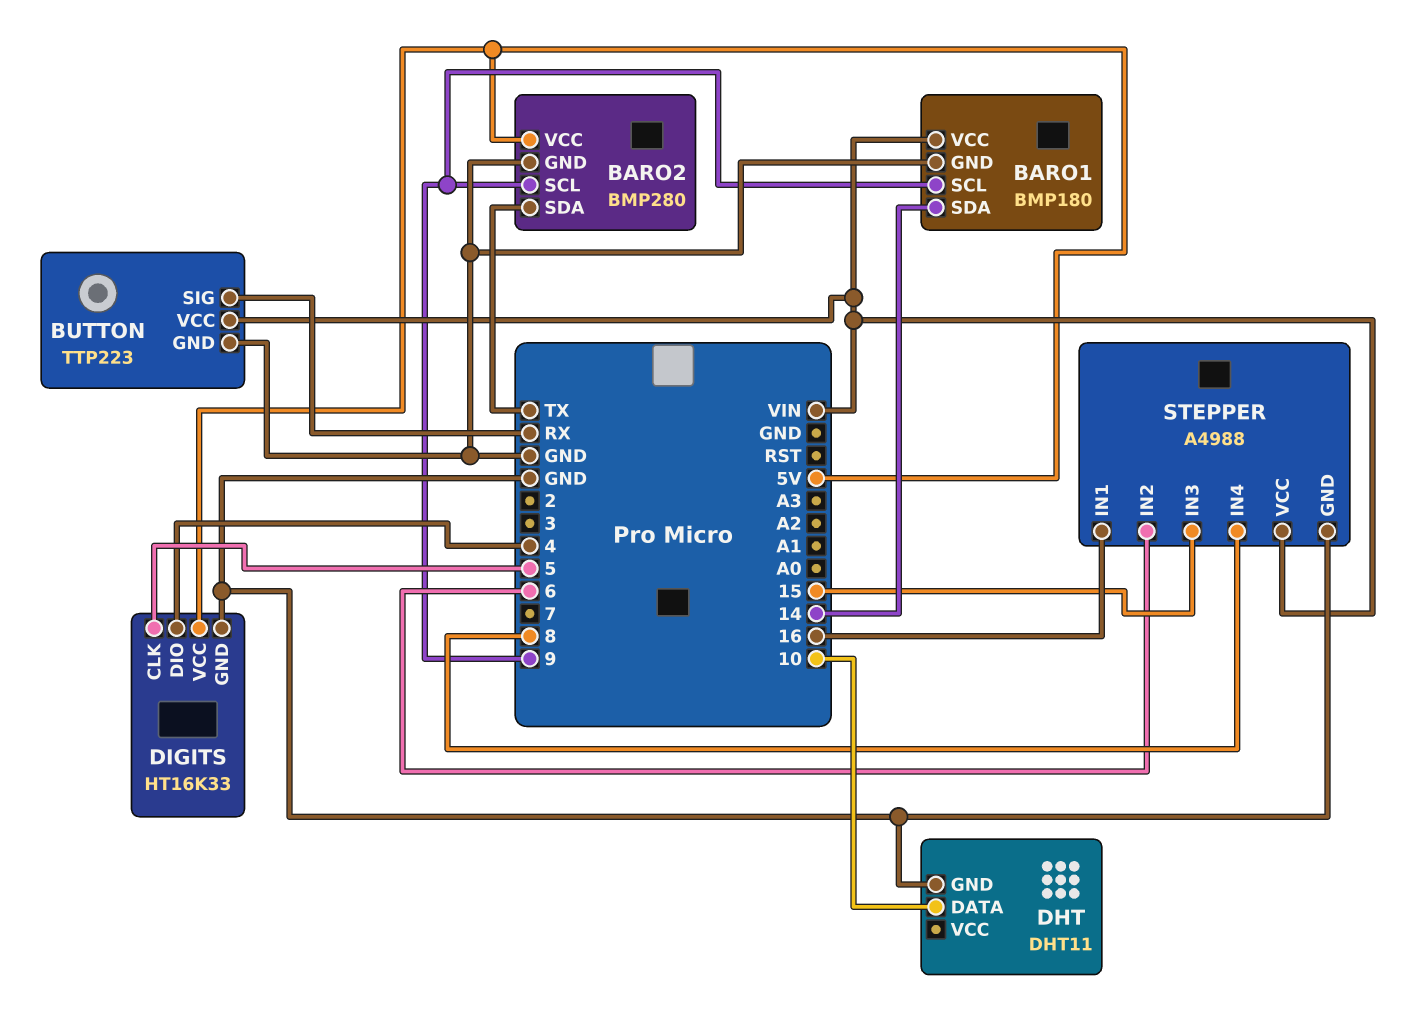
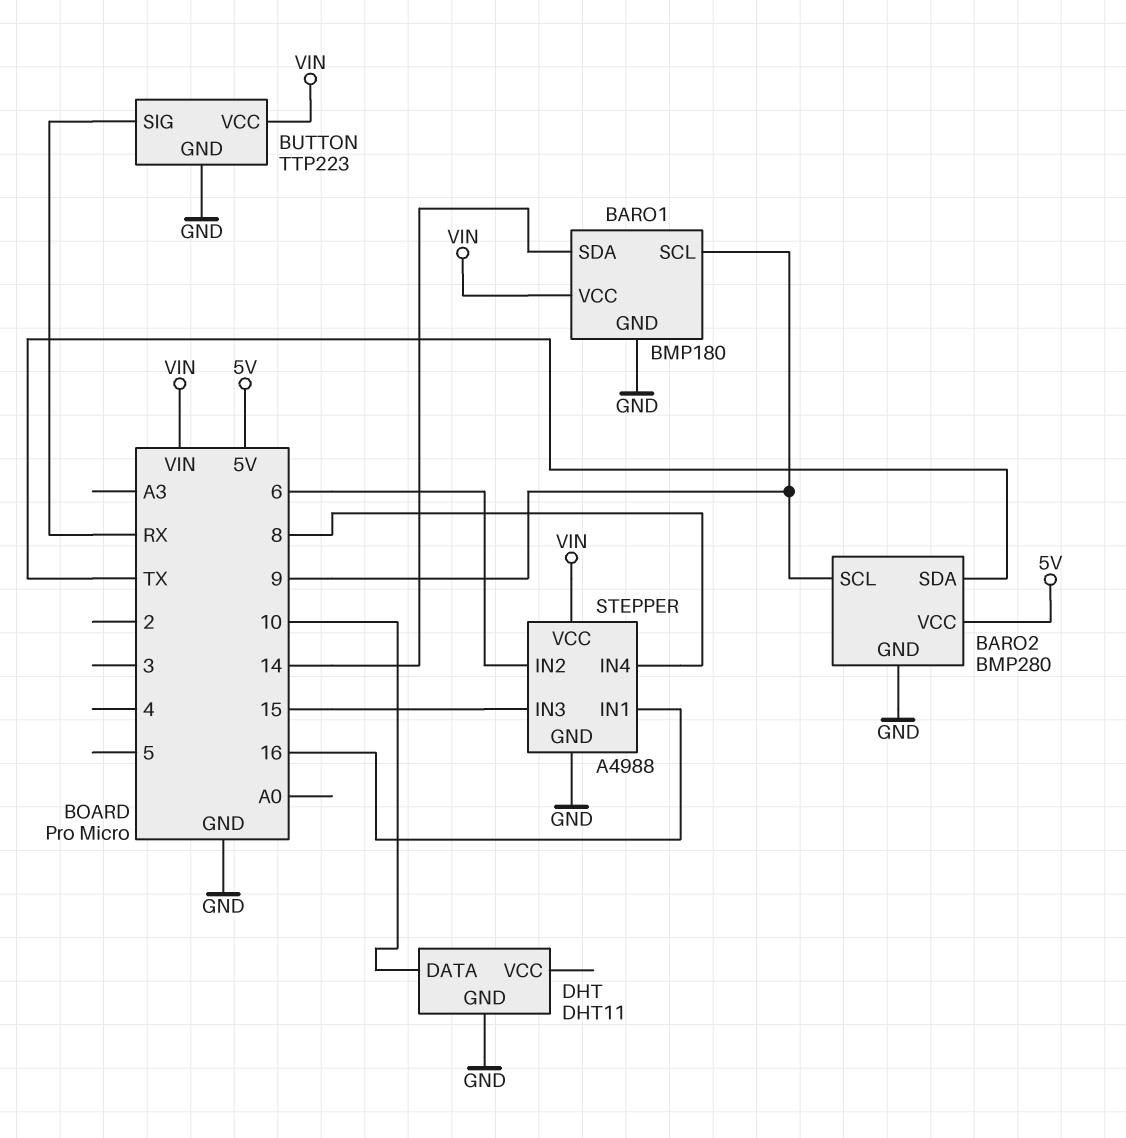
DIGITS: HT16K33 -> none
DIGITS pin CLK: 5 -> none
DIGITS pin DIO: 4 -> none
DIGITS pin GND: GND -> none
DIGITS pin VCC: 5V -> none

